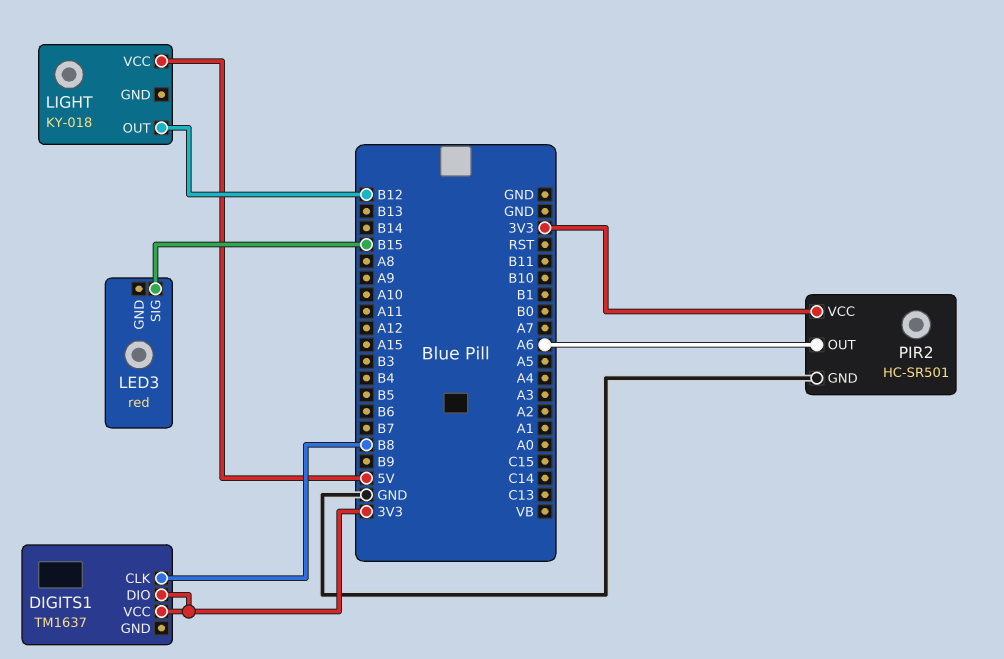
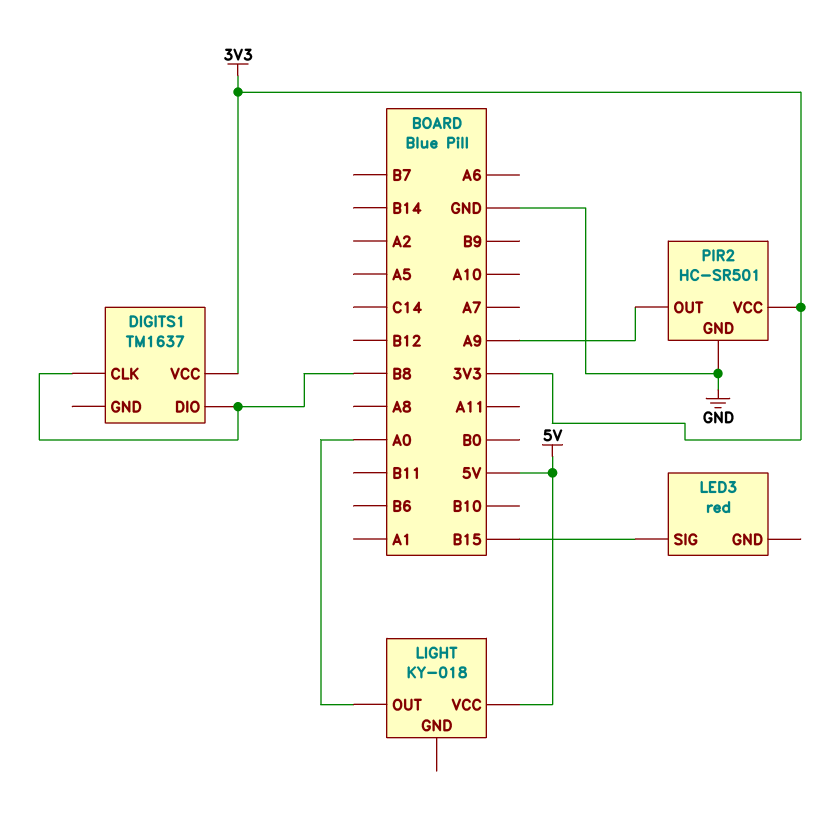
DIGITS1 pin DIO: 3V3 -> B8
LIGHT pin OUT: B12 -> A0
PIR2 pin OUT: A6 -> A9

